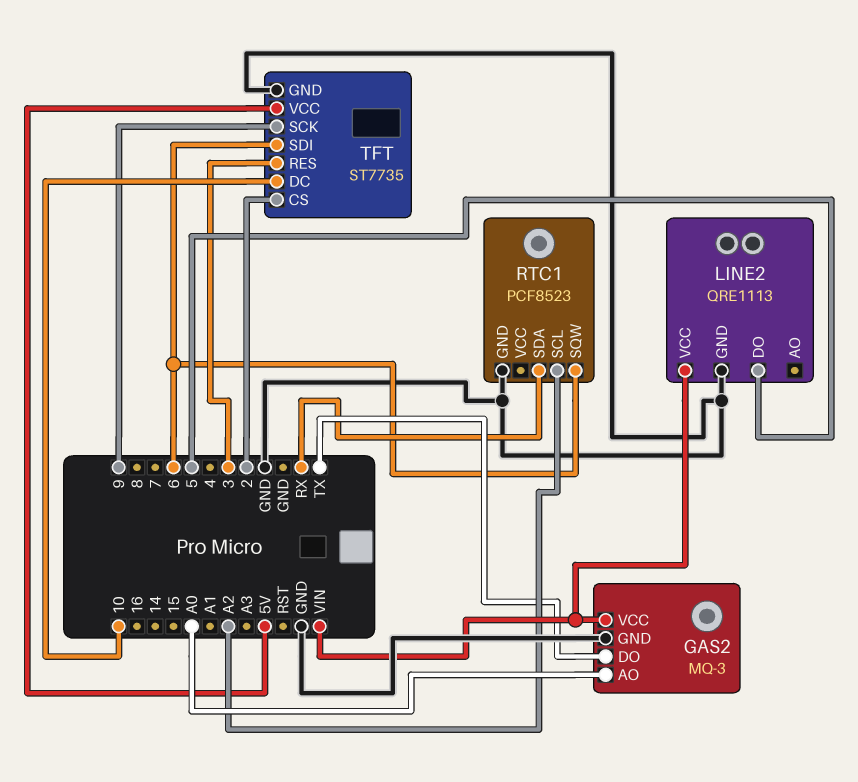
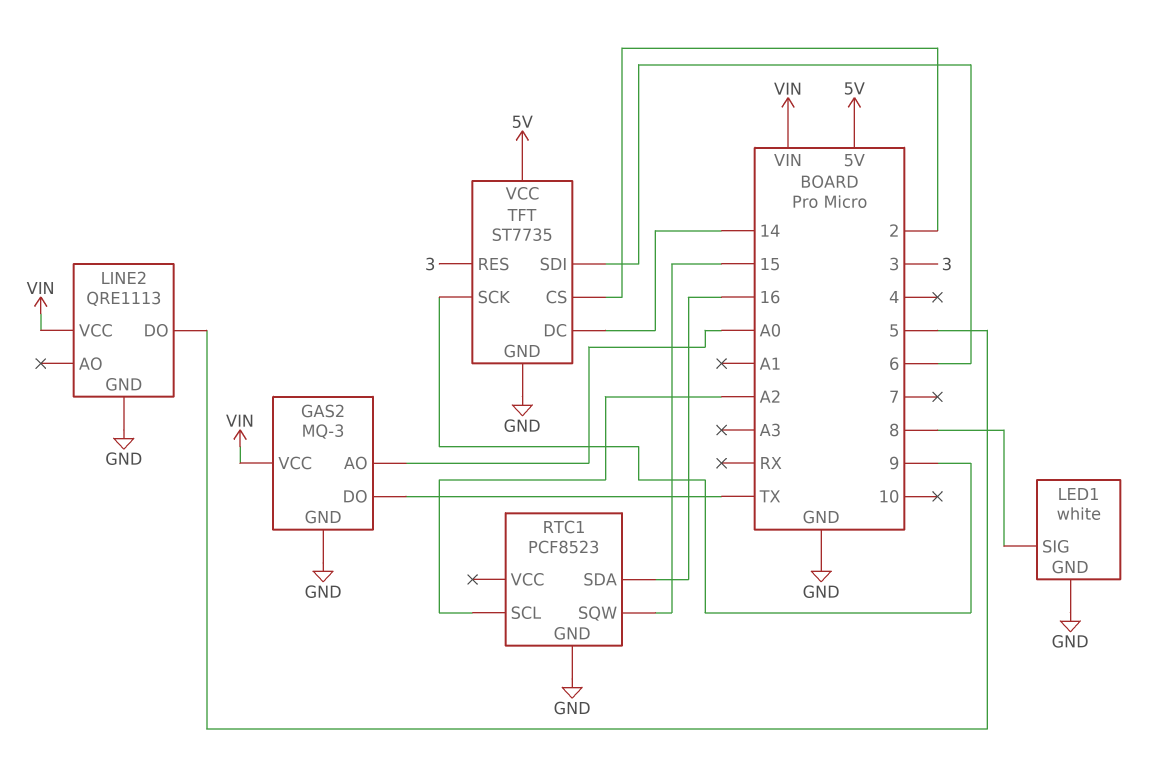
LED1: none -> white
LED1 pin GND: none -> GND
LED1 pin SIG: none -> 8
RTC1 pin SDA: RX -> 16
RTC1 pin SQW: 6 -> 15
TFT pin DC: 10 -> 14

